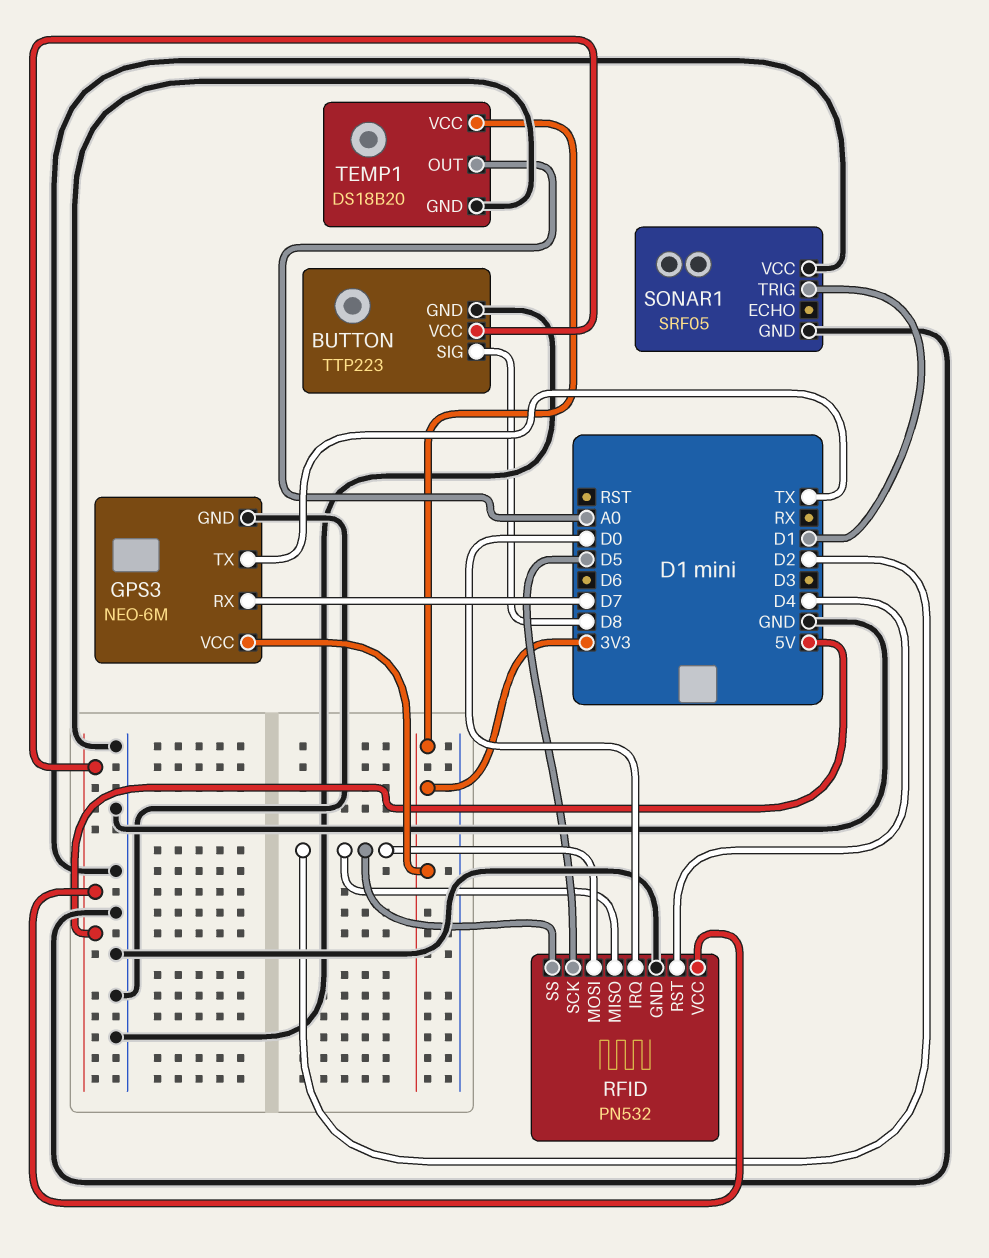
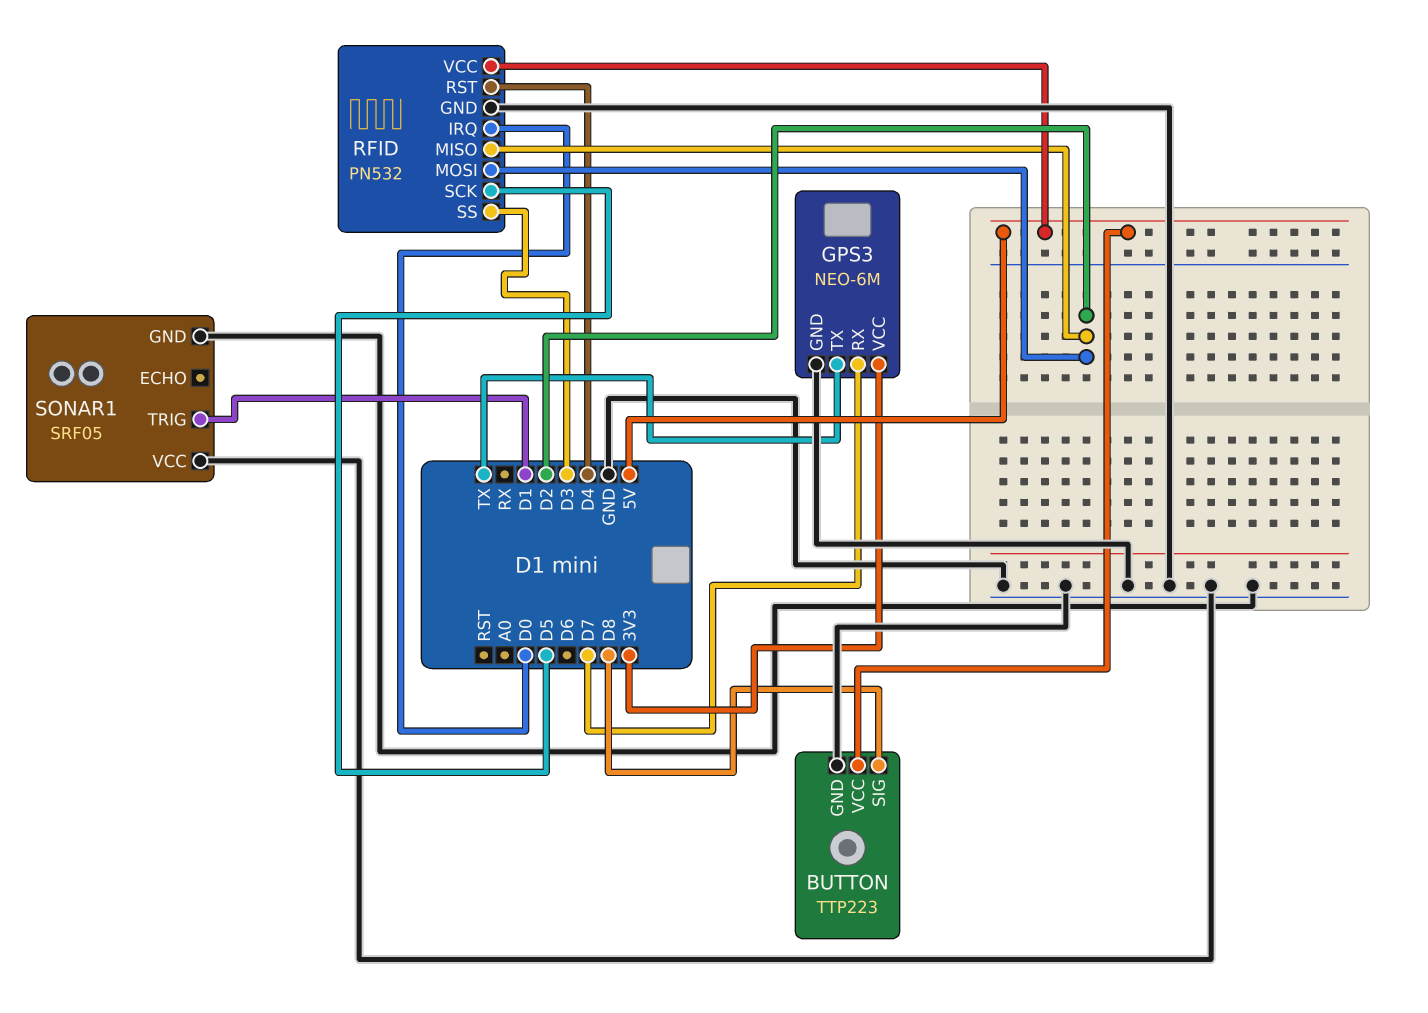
RFID pin SS: D2 -> D3
TEMP1: DS18B20 -> none
TEMP1 pin GND: GND -> none
TEMP1 pin OUT: A0 -> none
TEMP1 pin VCC: 3V3 -> none

